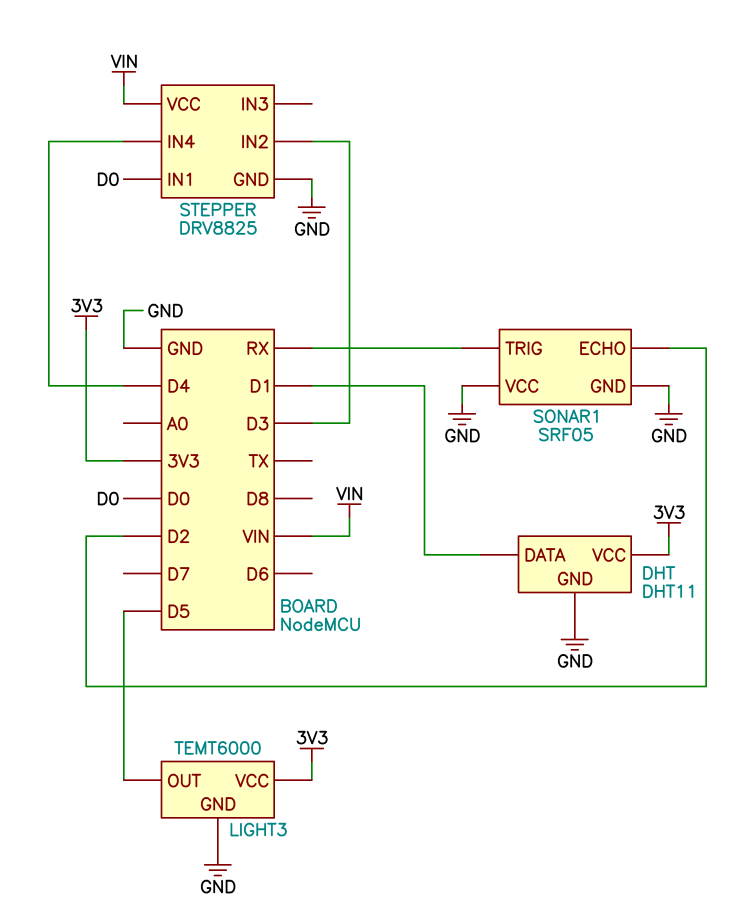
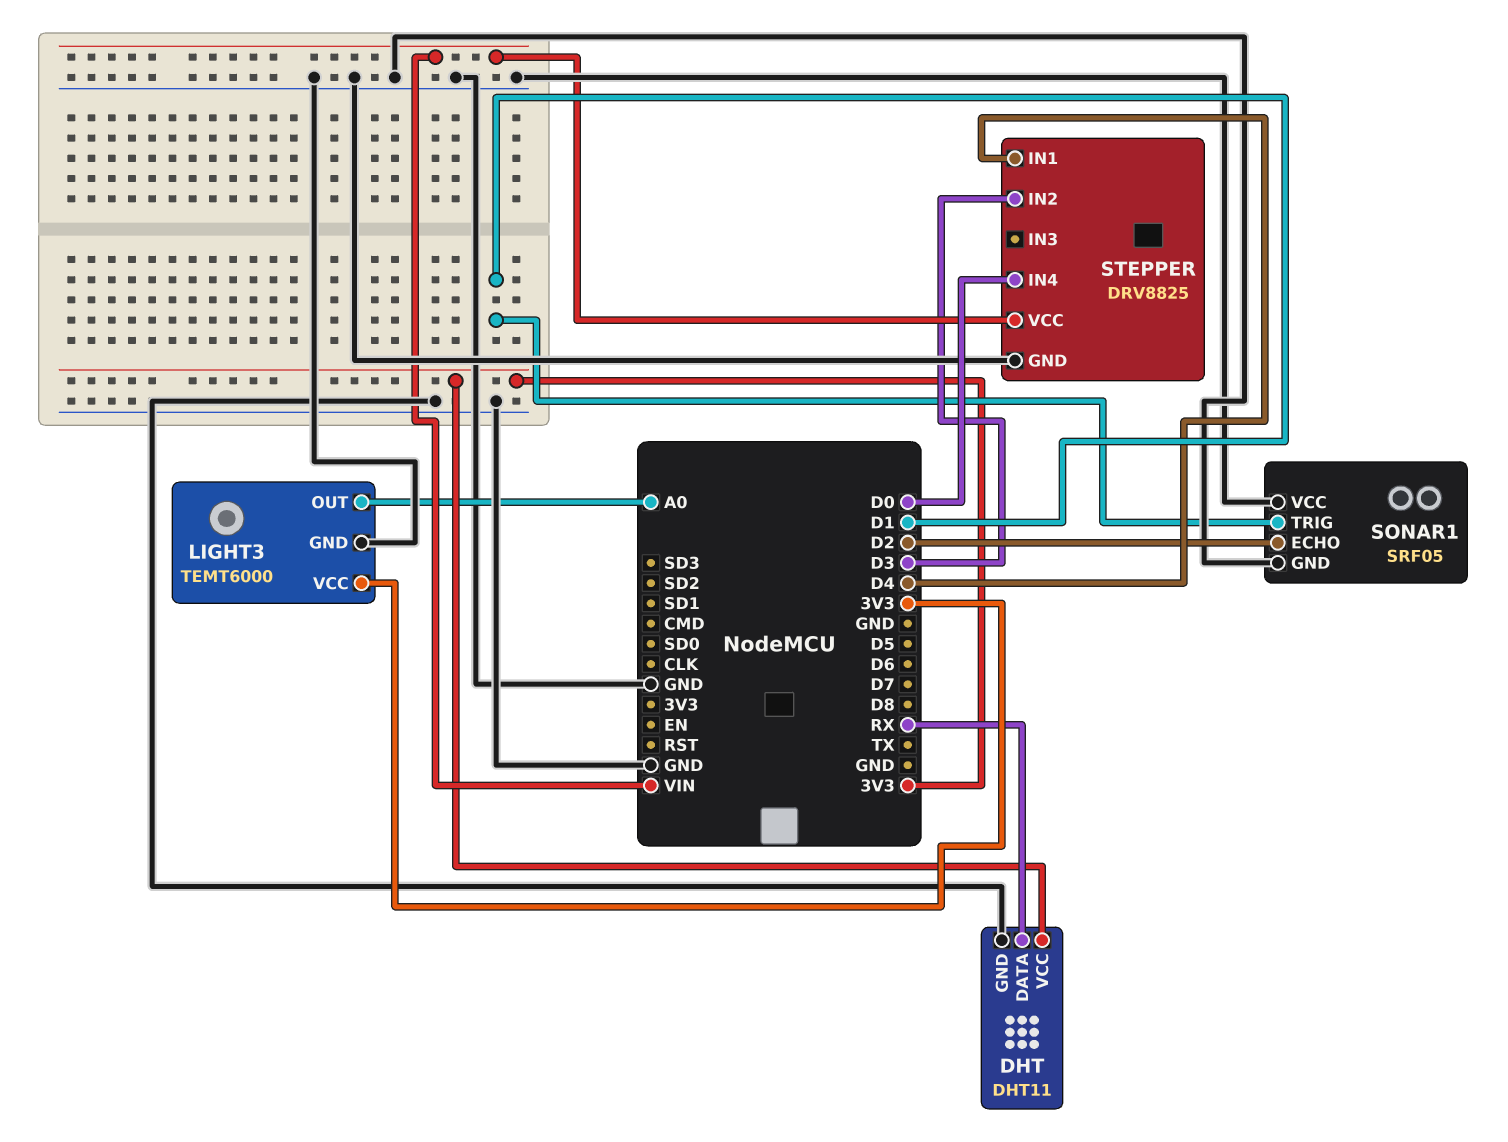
DHT pin DATA: D1 -> RX
LIGHT3 pin OUT: D5 -> A0
SONAR1 pin TRIG: RX -> D1
STEPPER pin IN1: D0 -> D4
STEPPER pin IN4: D4 -> D0

